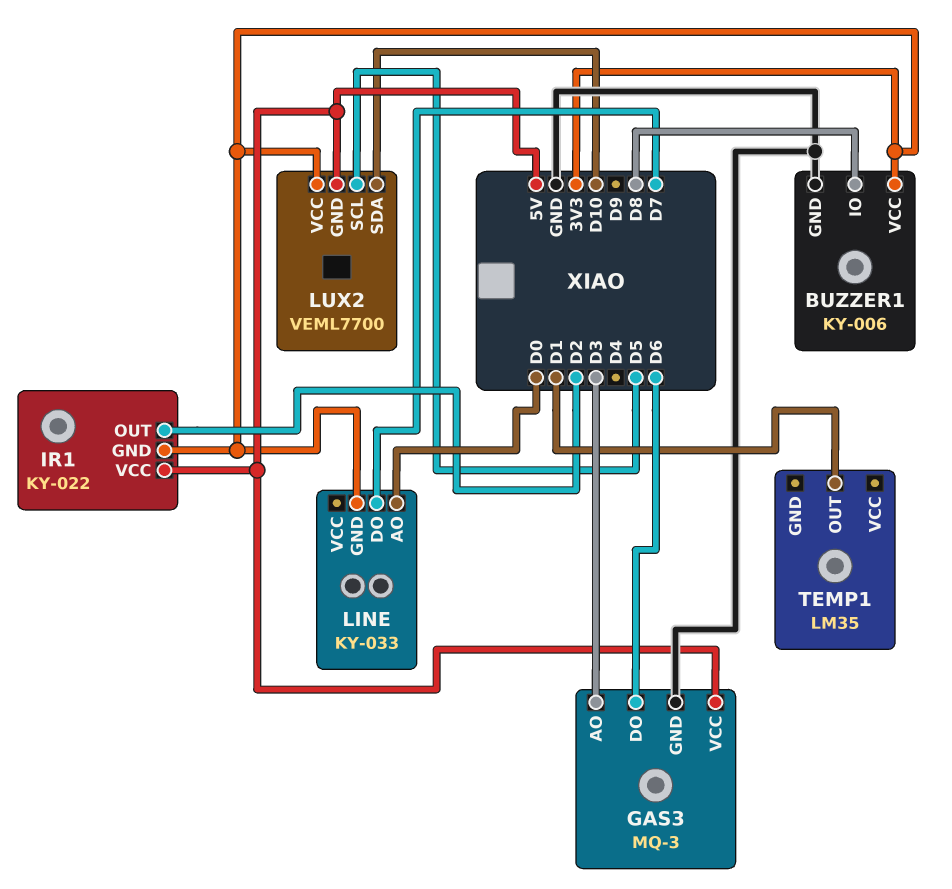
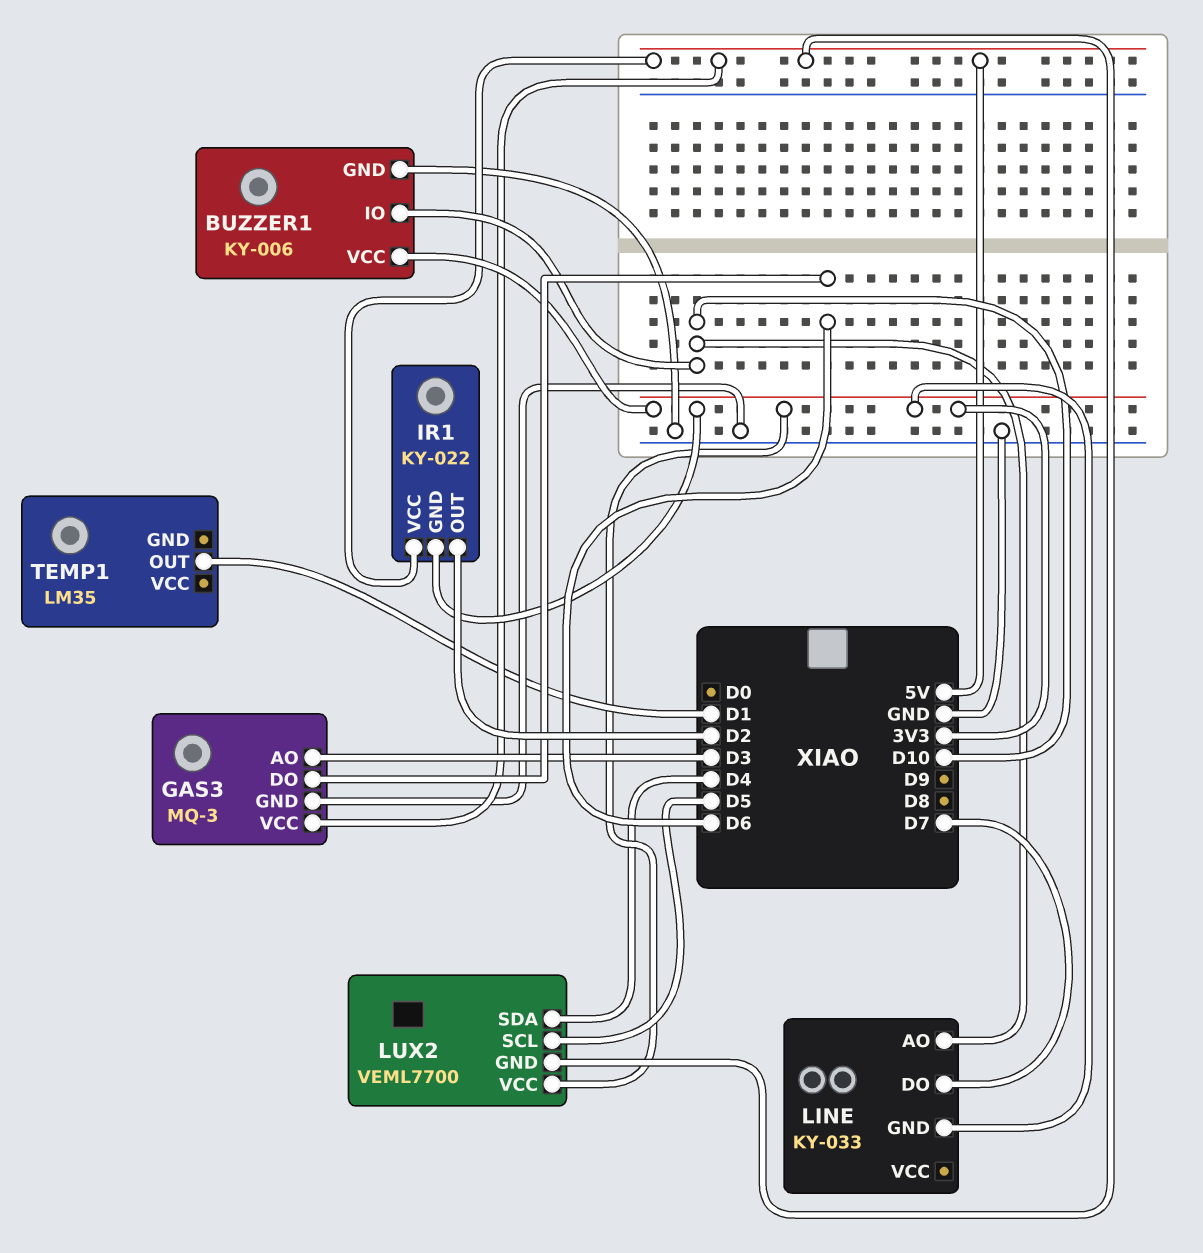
BUZZER1 pin IO: D8 -> D10
LINE pin AO: D0 -> D10
LUX2 pin SDA: D10 -> D4

